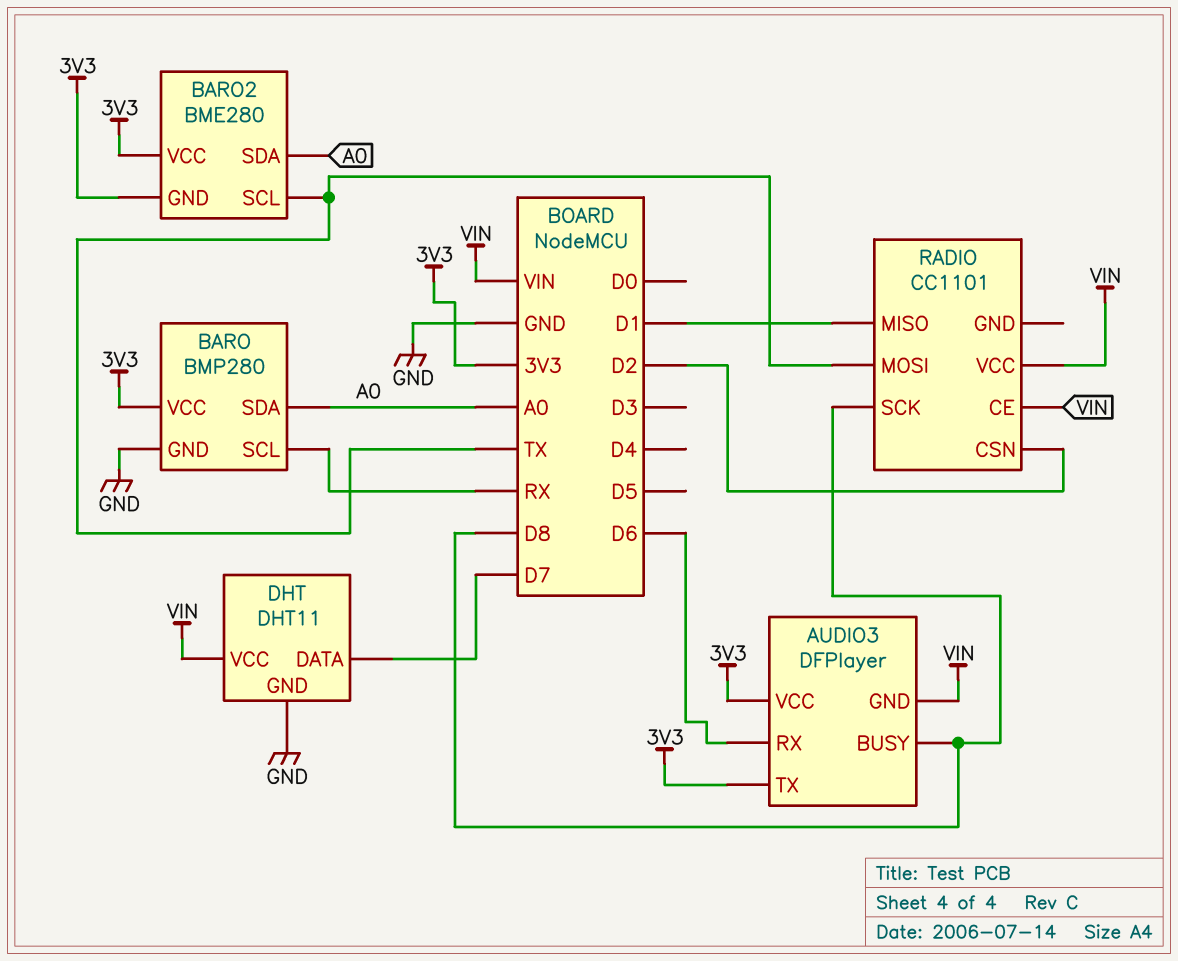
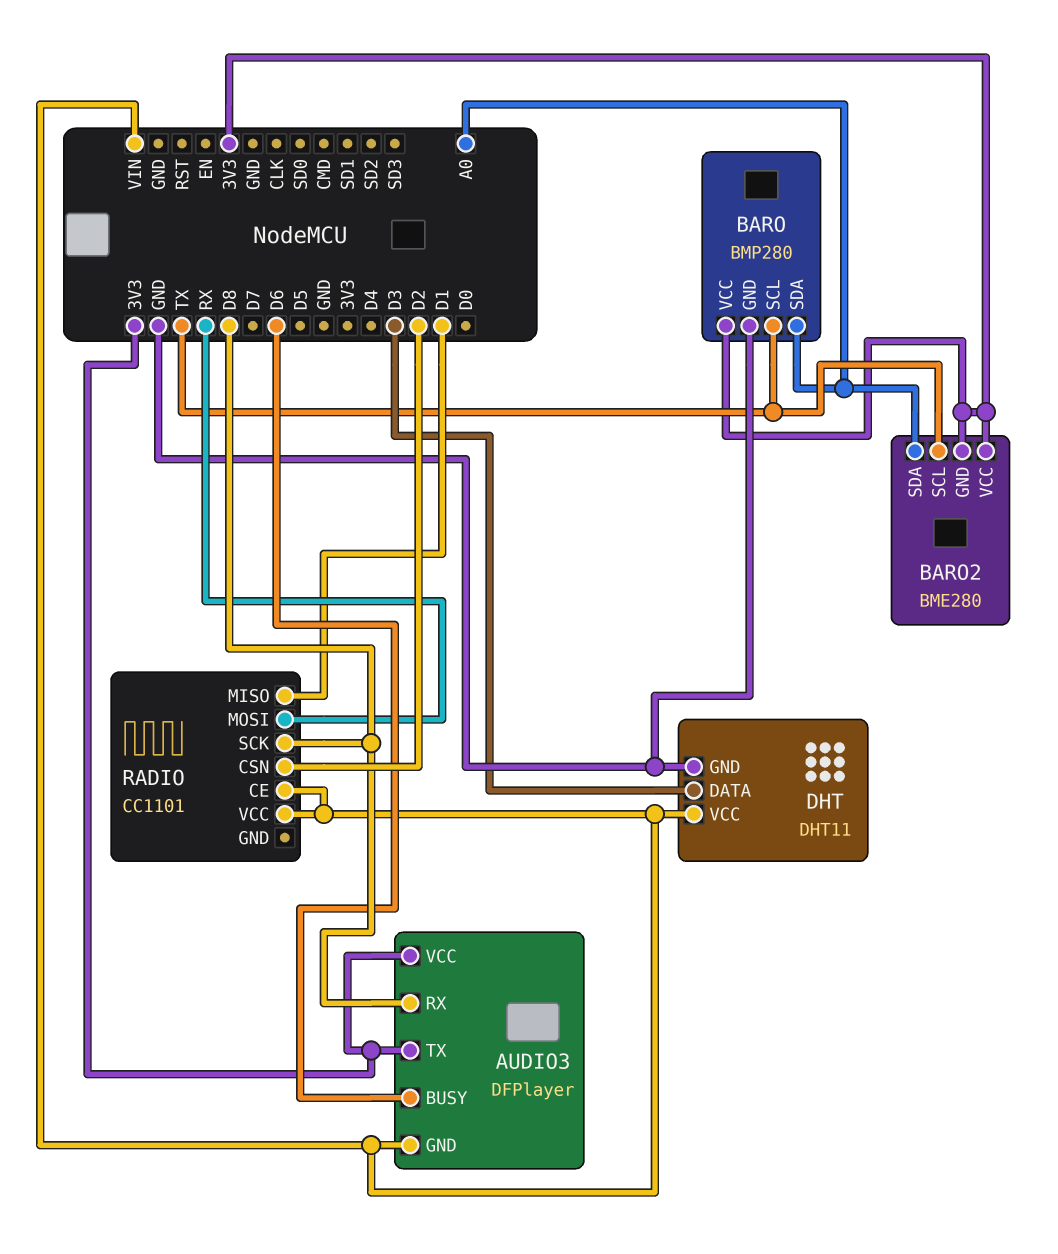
AUDIO3 pin BUSY: D8 -> D6
AUDIO3 pin RX: D6 -> D8
BARO pin SCL: RX -> TX
DHT pin DATA: D7 -> D3
RADIO pin MOSI: TX -> RX

